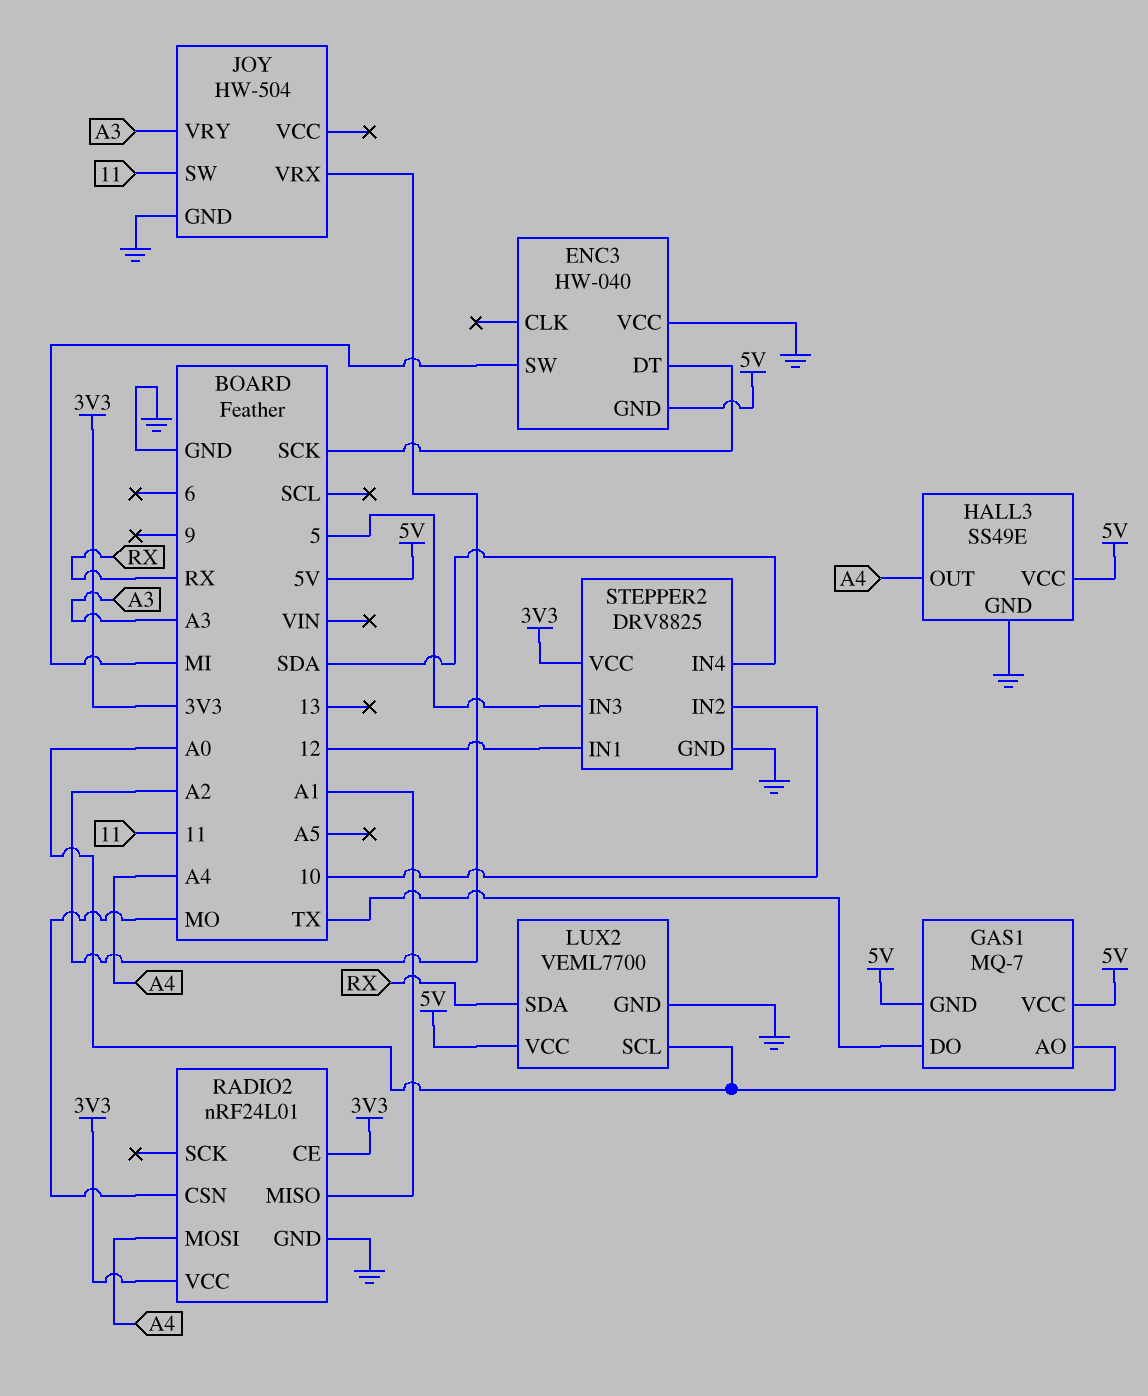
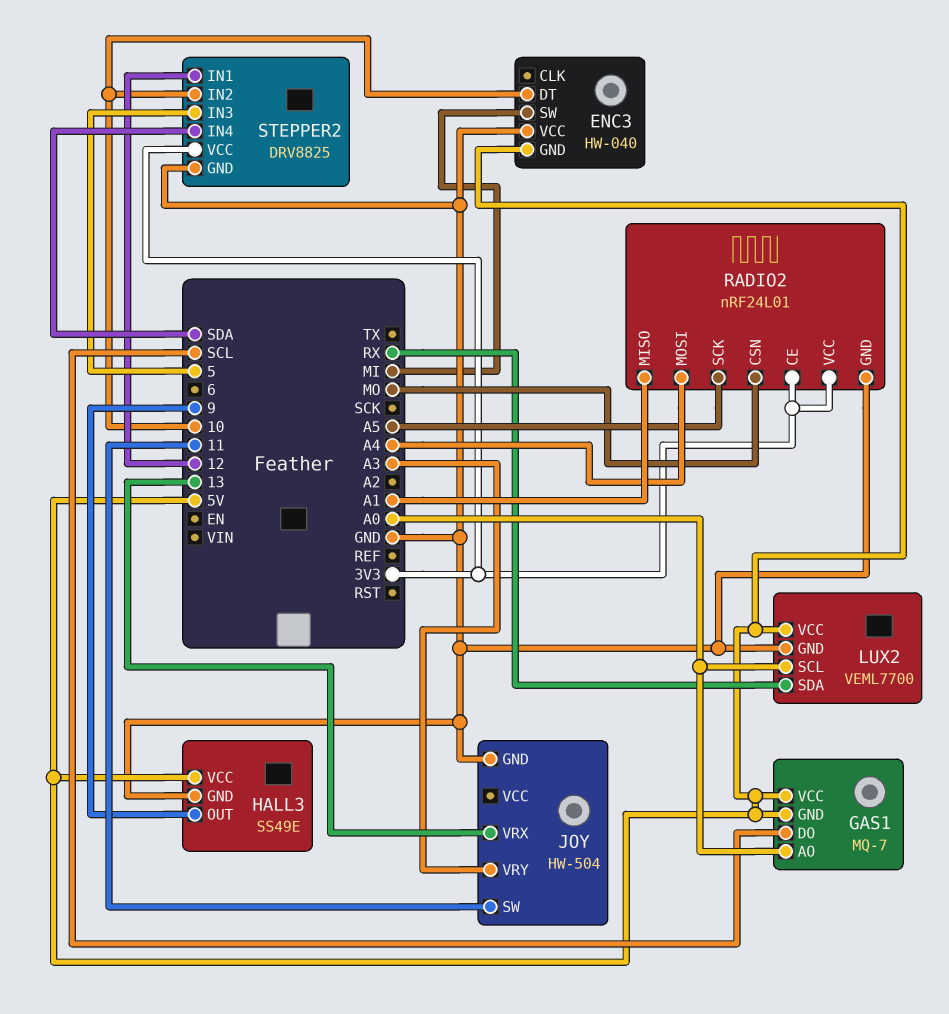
ENC3 pin DT: SCK -> 10
GAS1 pin DO: TX -> SCL
HALL3 pin OUT: A4 -> 9
JOY pin VRX: A2 -> 13
RADIO2 pin SCK: none -> A5

